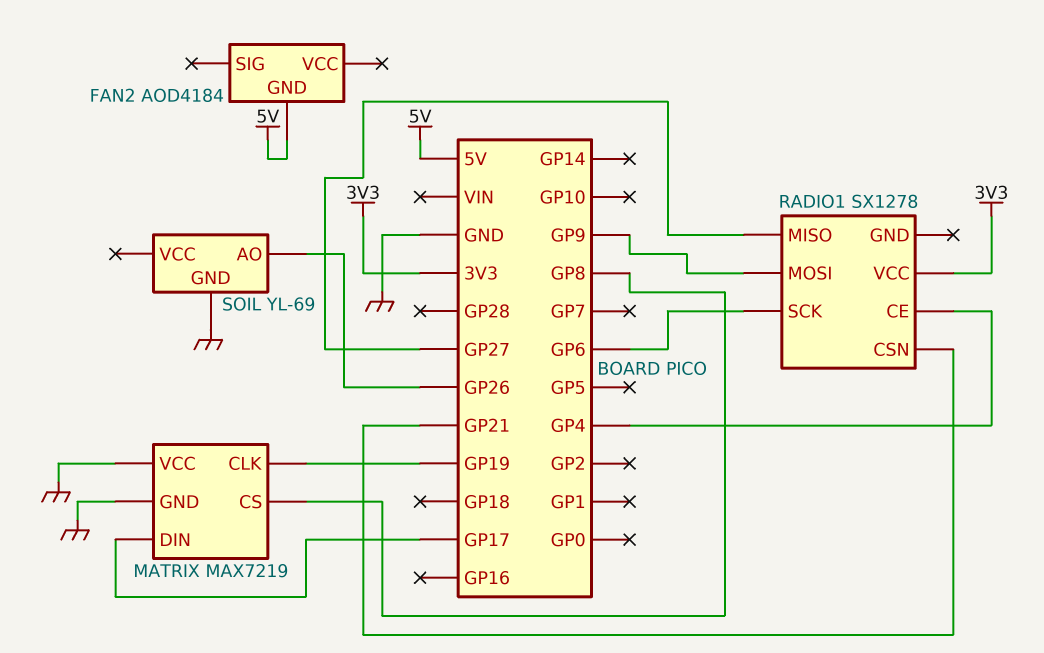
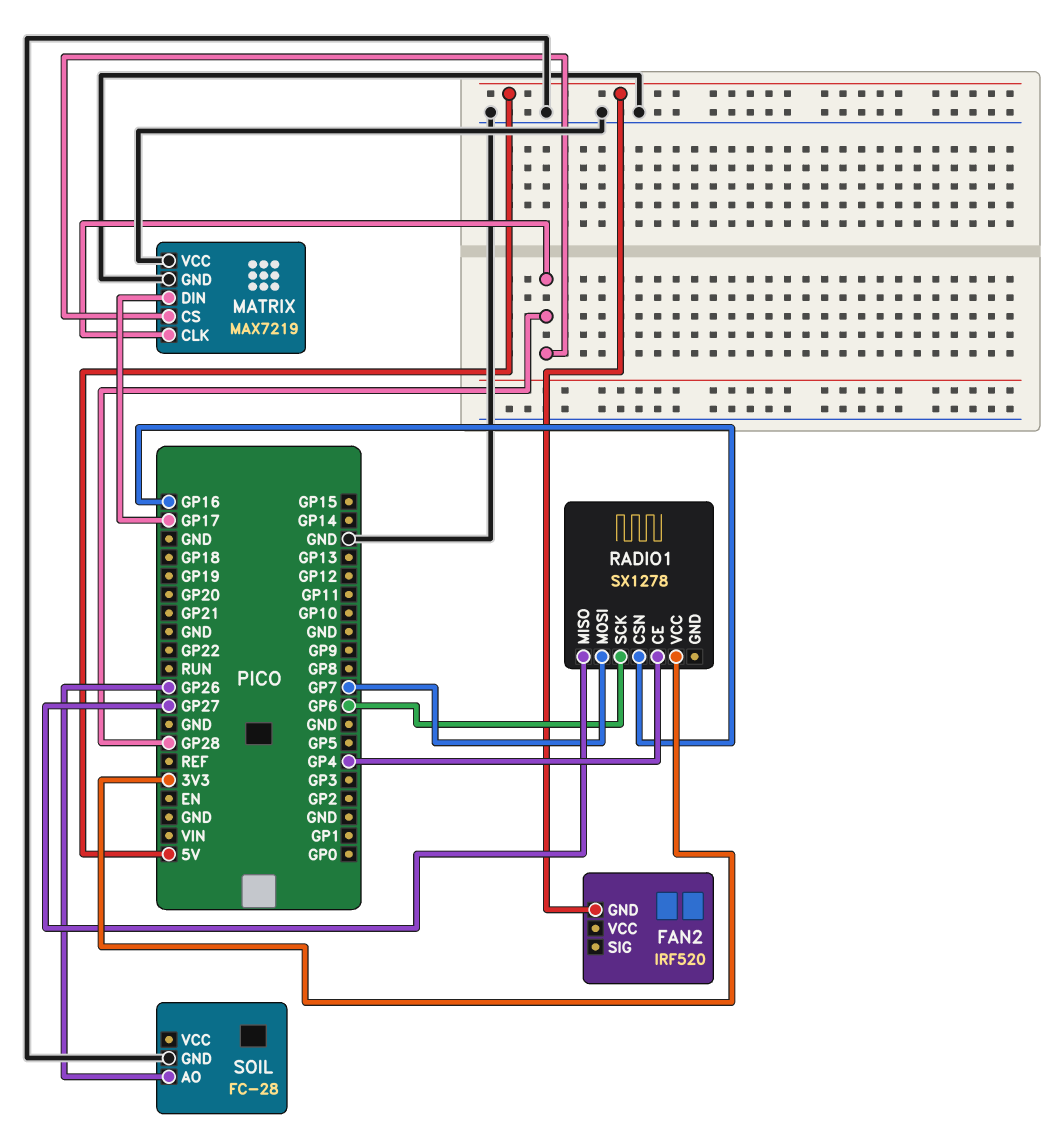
FAN2: AOD4184 -> IRF520
MATRIX pin CLK: GP19 -> GP28
MATRIX pin CS: GP8 -> GP28
RADIO1 pin CSN: GP21 -> GP16
RADIO1 pin MOSI: GP9 -> GP7
SOIL: YL-69 -> FC-28

